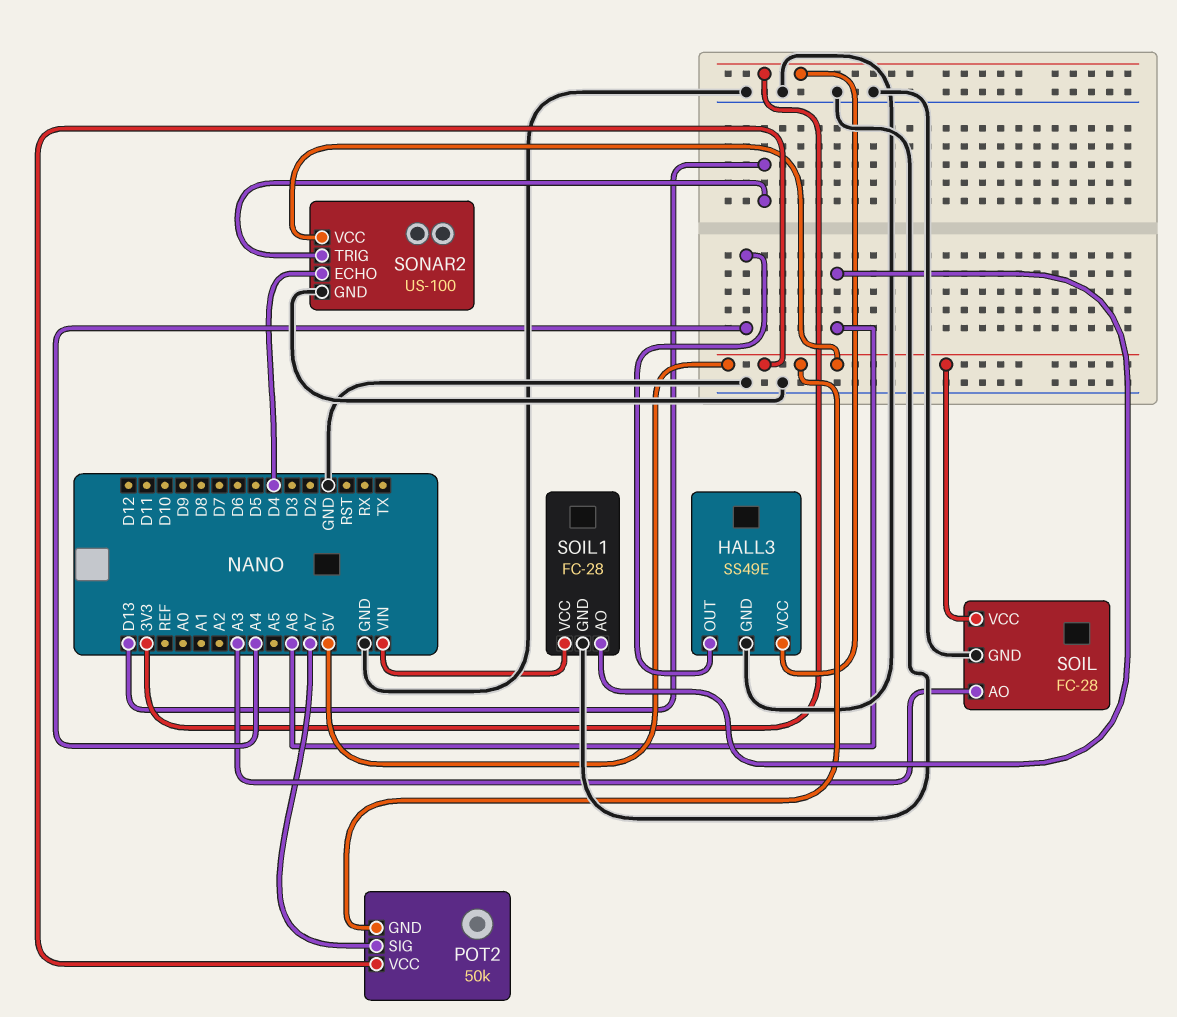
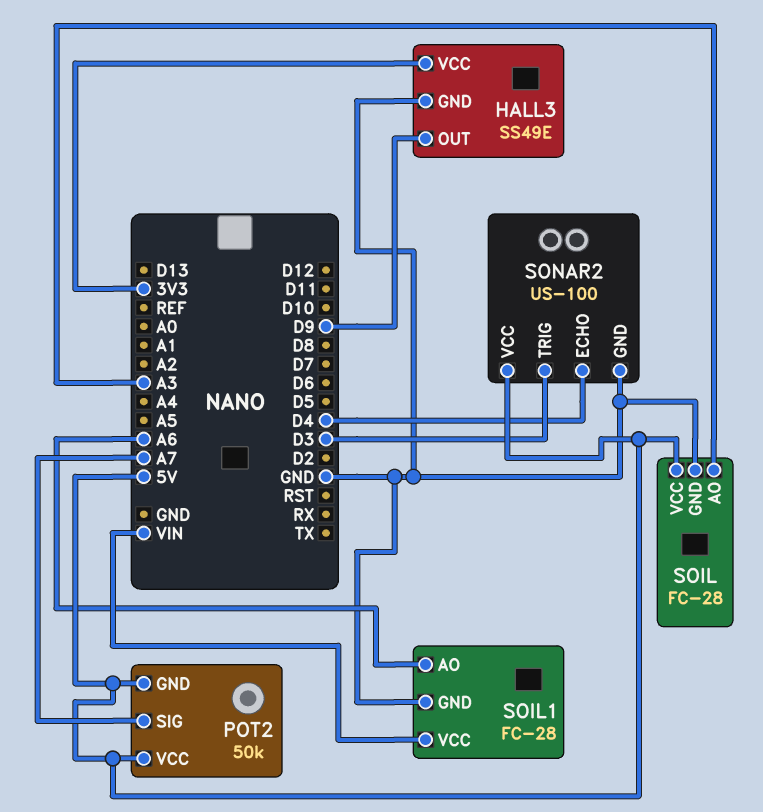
HALL3 pin OUT: A4 -> D9
SONAR2 pin TRIG: D13 -> D3

